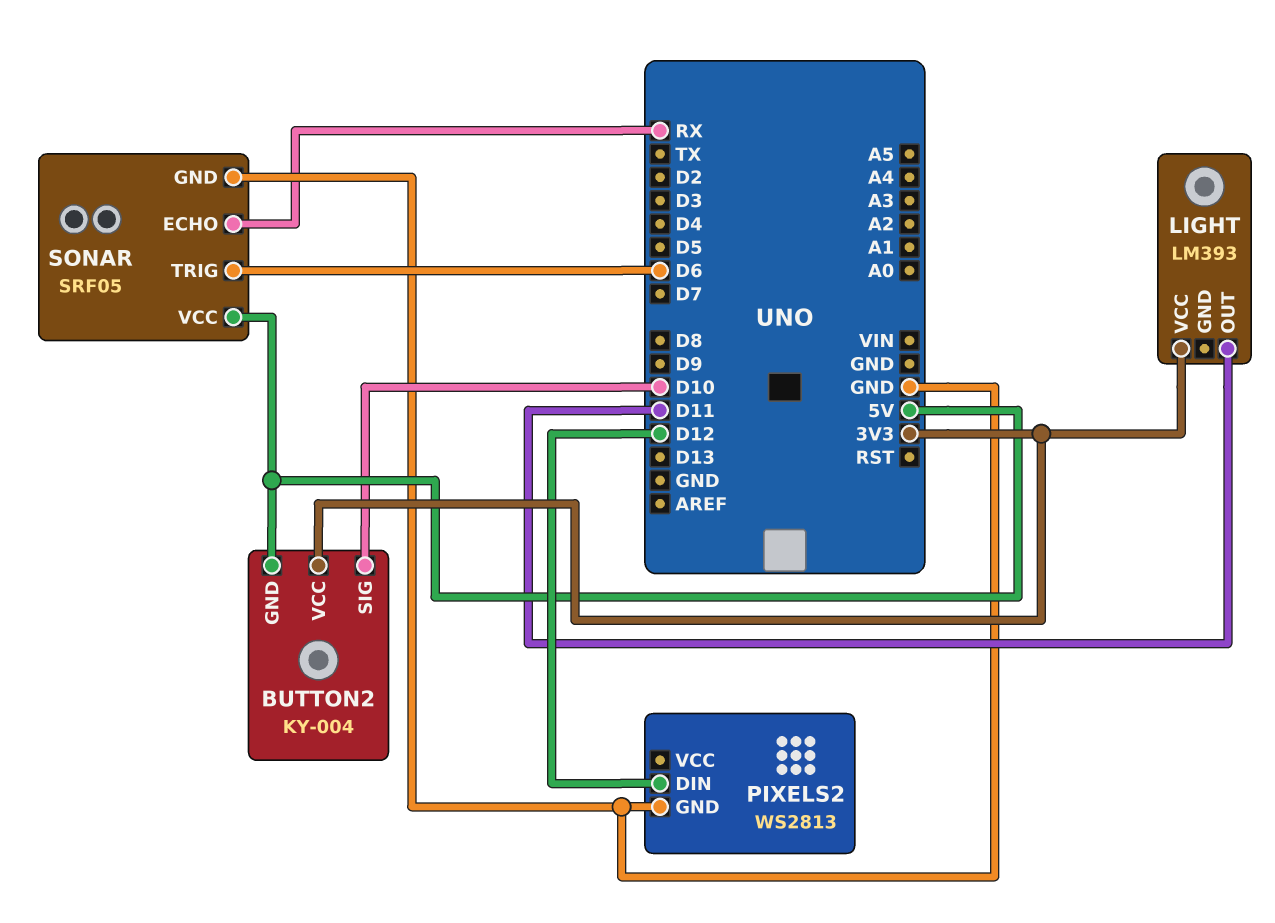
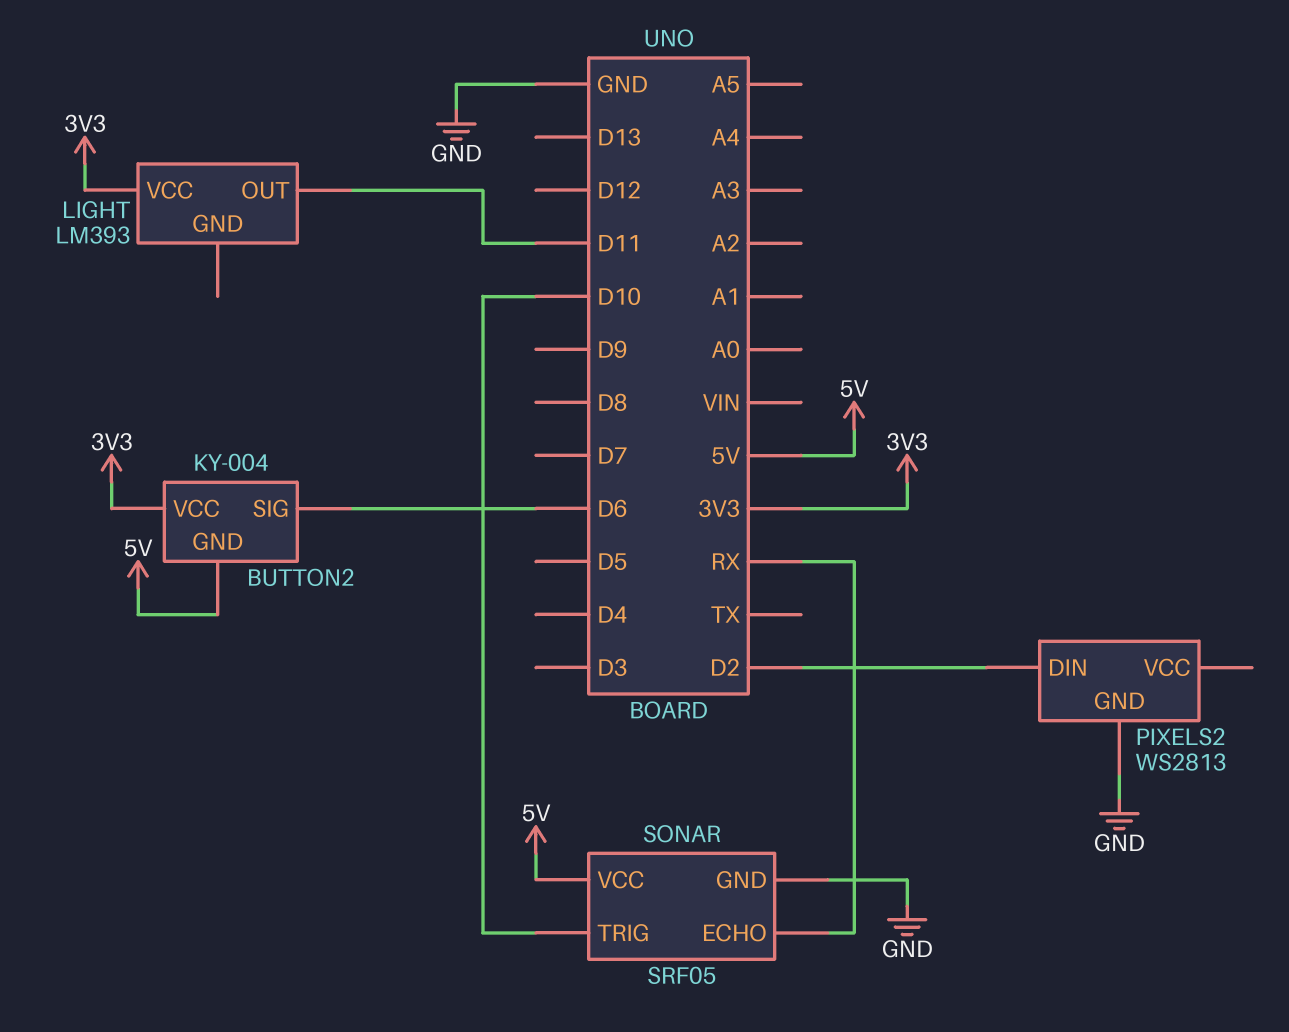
BUTTON2 pin SIG: D10 -> D6
PIXELS2 pin DIN: D12 -> D2
SONAR pin TRIG: D6 -> D10

